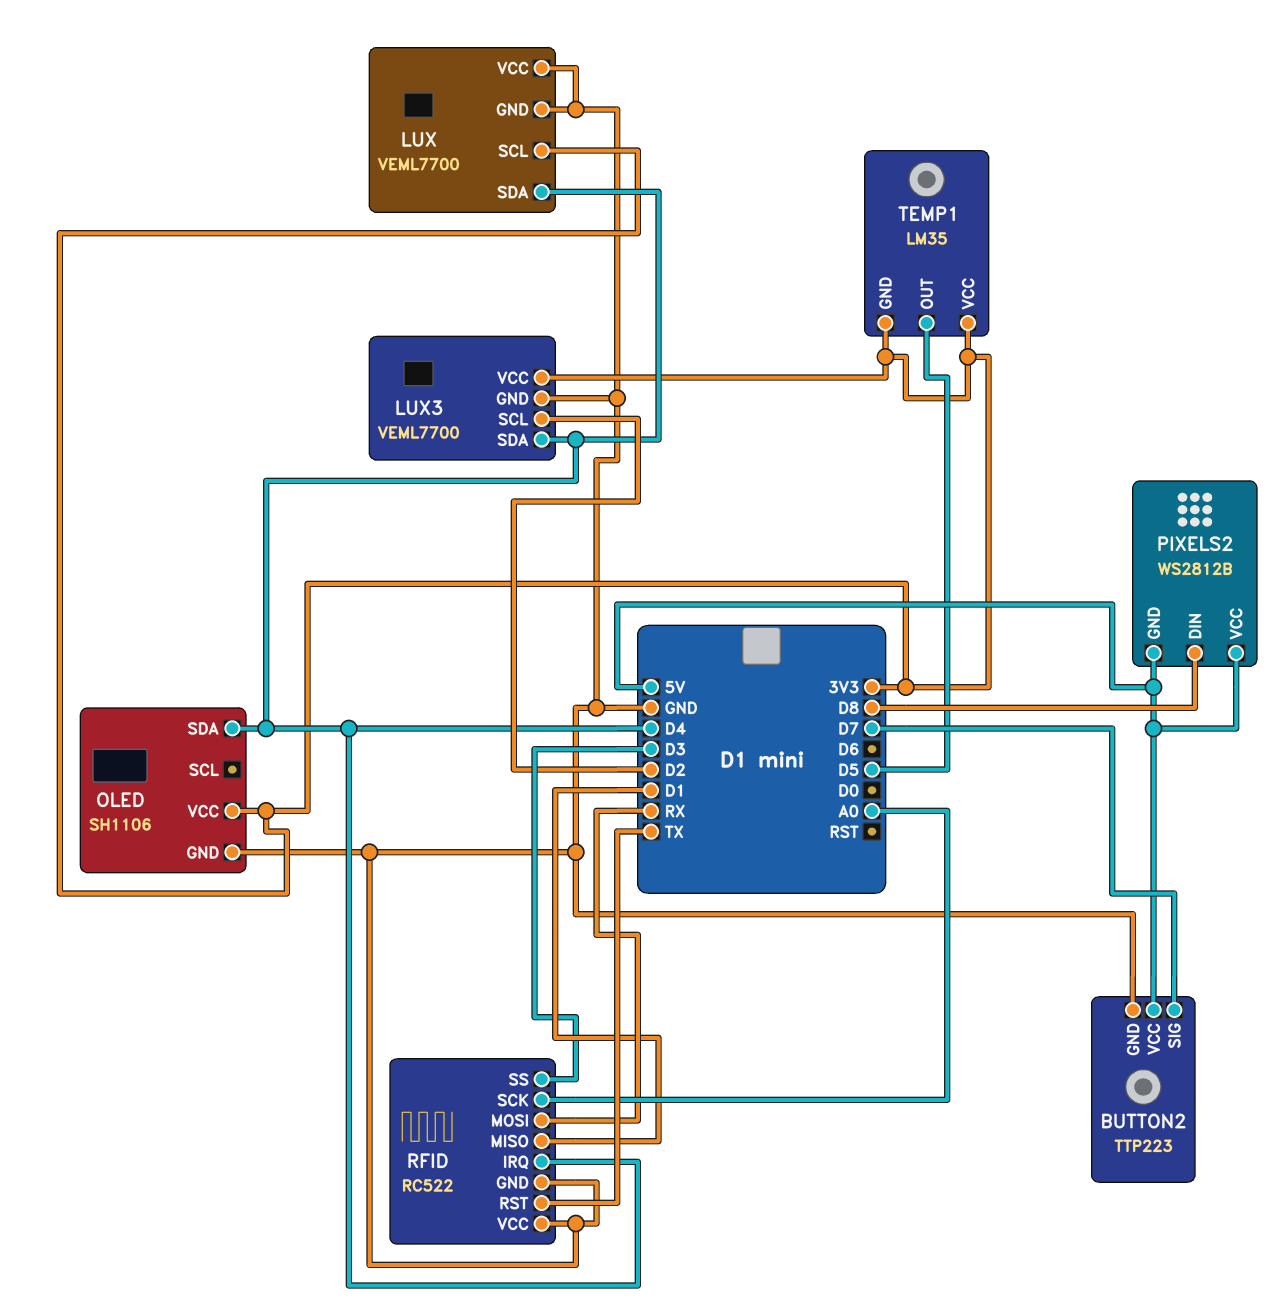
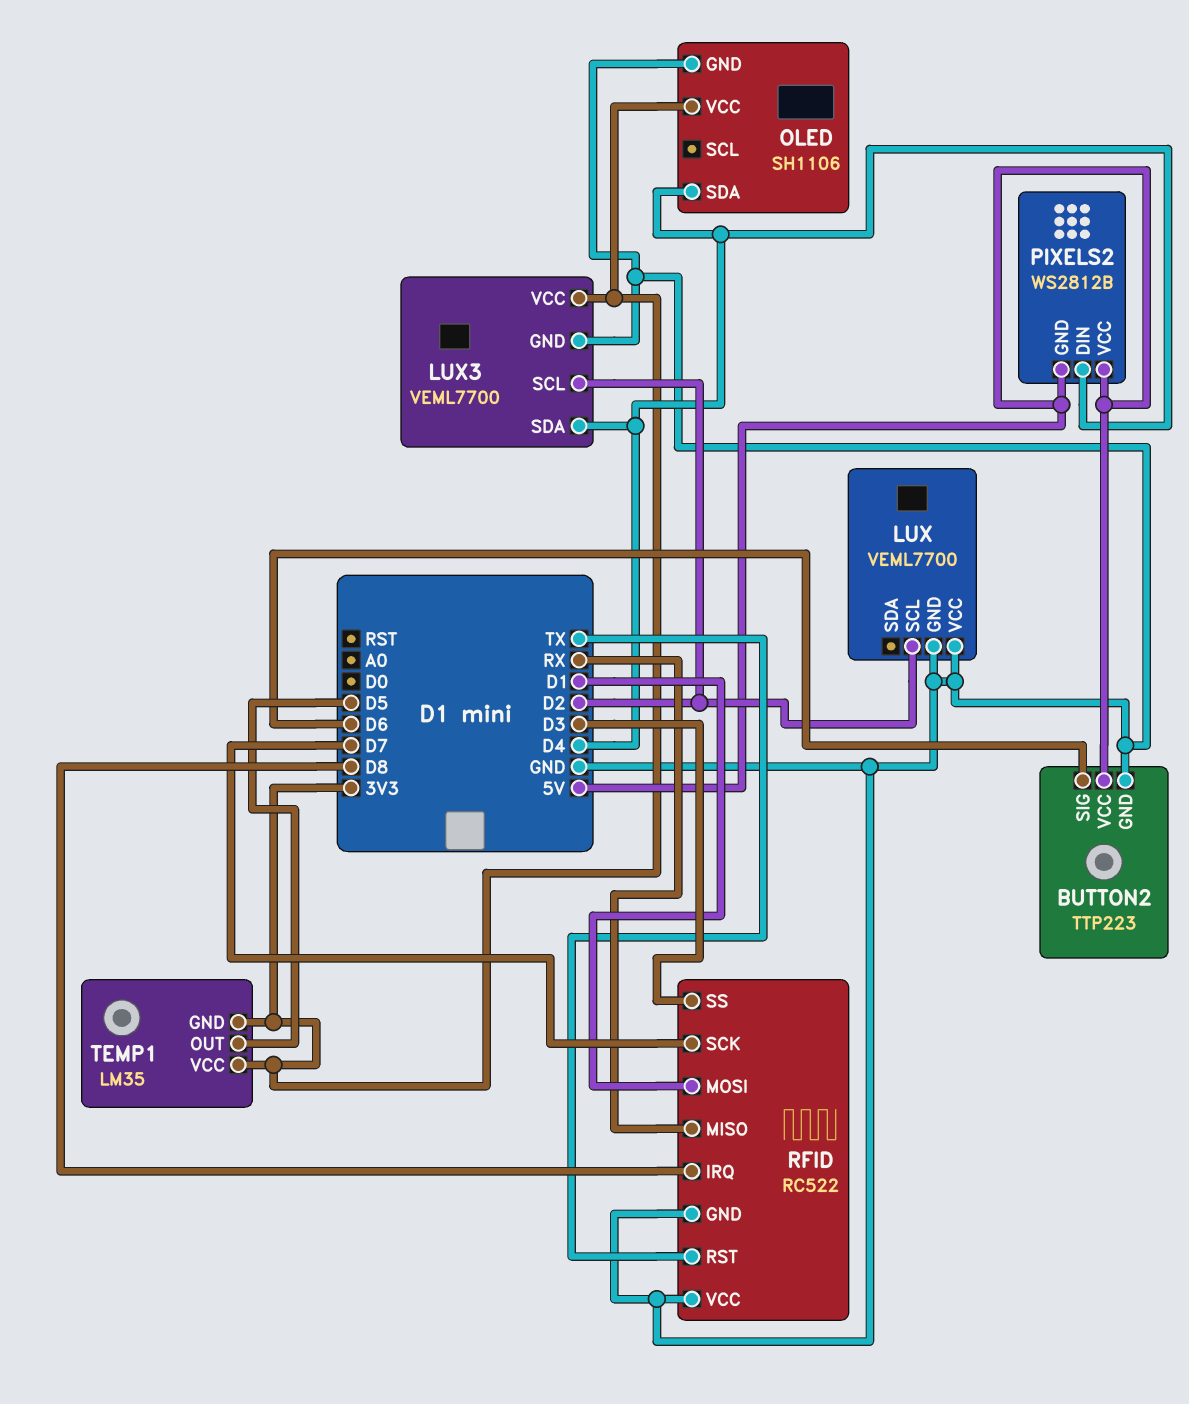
BUTTON2 pin SIG: D7 -> D6
LUX pin SCL: 3V3 -> D2
LUX pin SDA: D4 -> none
PIXELS2 pin DIN: D8 -> D4
RFID pin IRQ: D4 -> D8
RFID pin MISO: D1 -> RX
RFID pin MOSI: RX -> D1
RFID pin SCK: A0 -> D7

